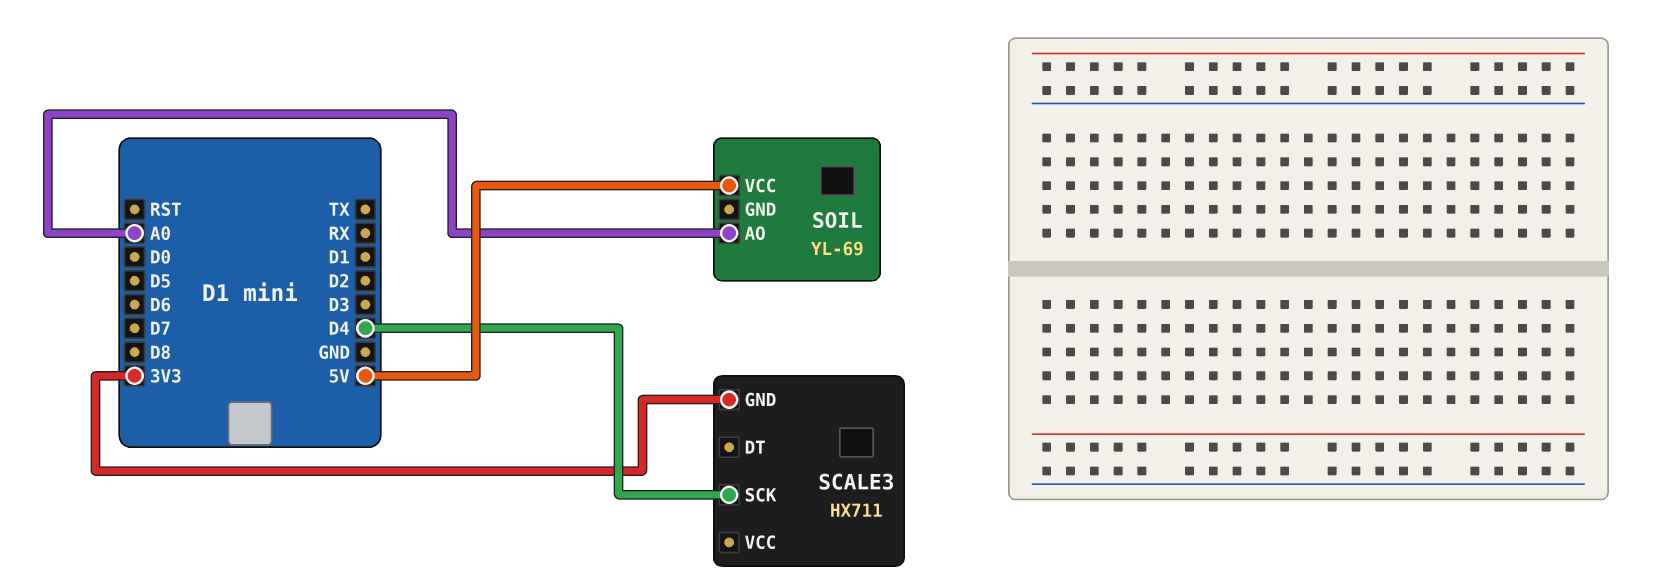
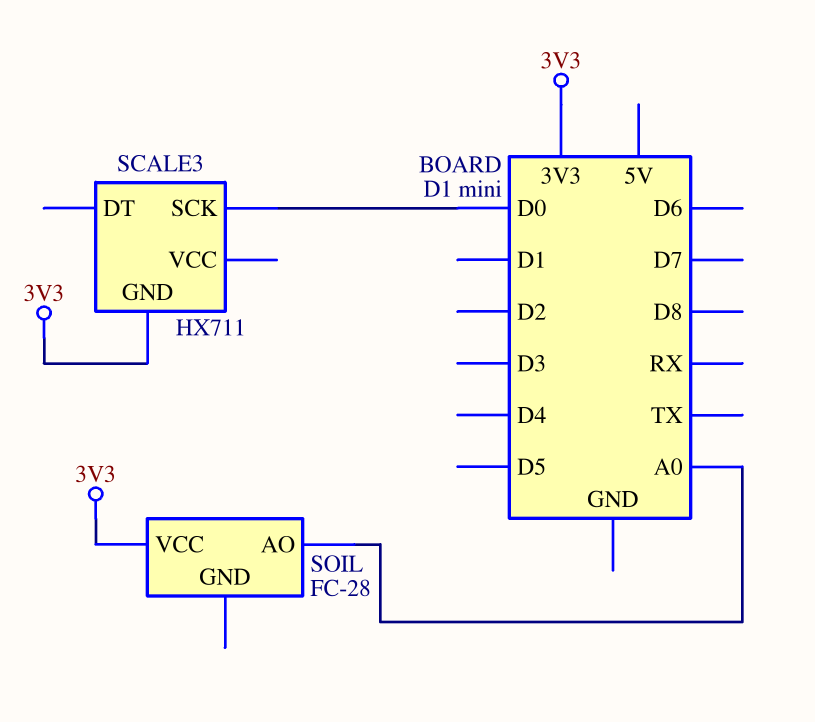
SCALE3 pin SCK: D4 -> D0
SOIL: YL-69 -> FC-28
SOIL pin VCC: 5V -> 3V3

